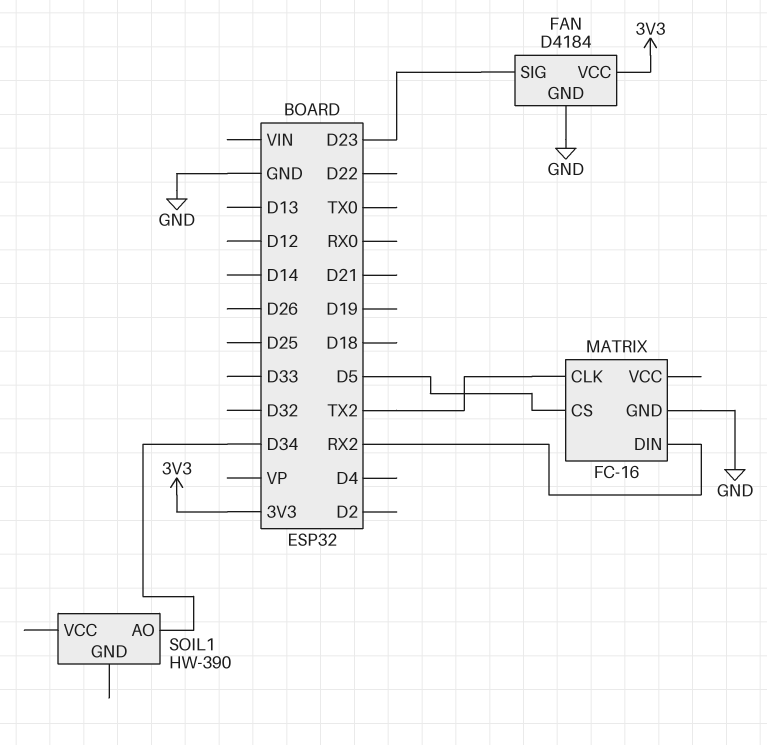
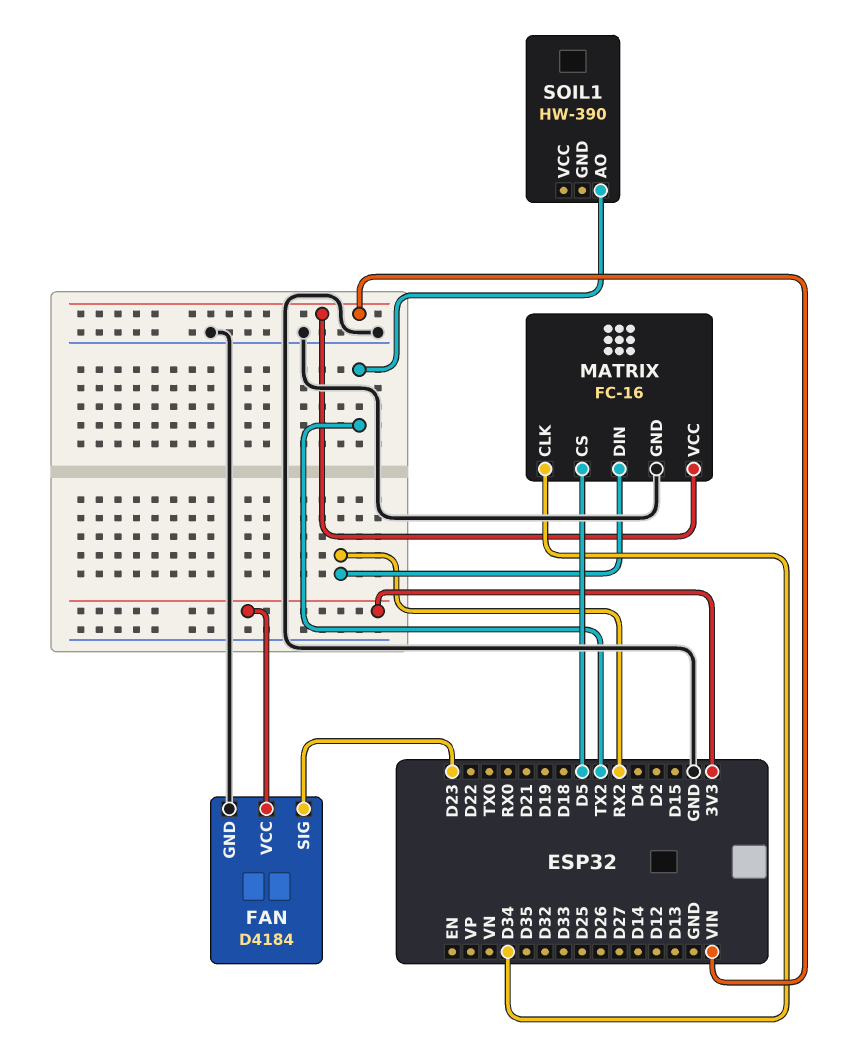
MATRIX pin CLK: TX2 -> D34
MATRIX pin VCC: none -> VIN
SOIL1 pin AO: D34 -> TX2

